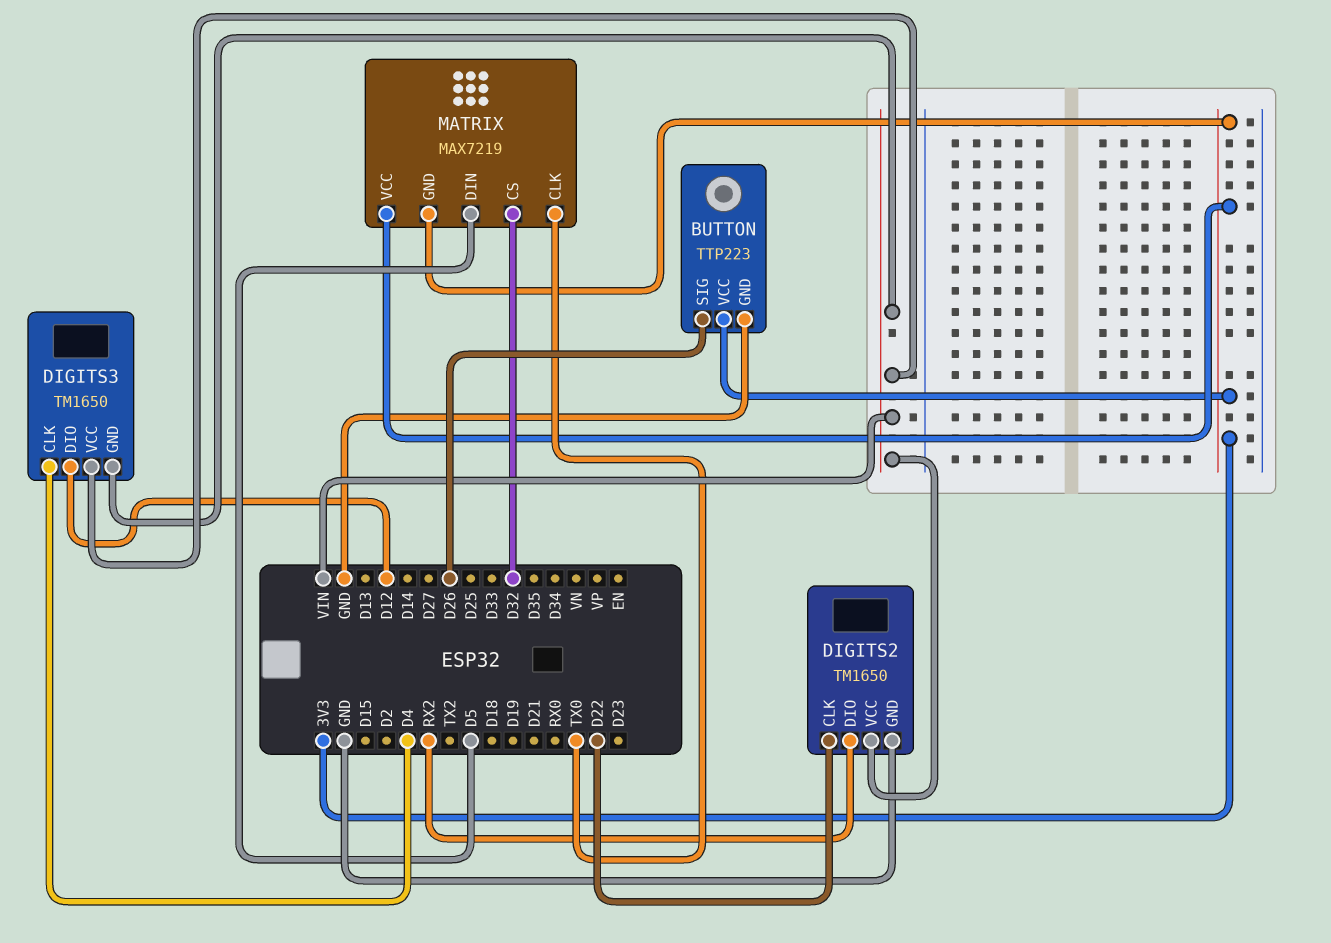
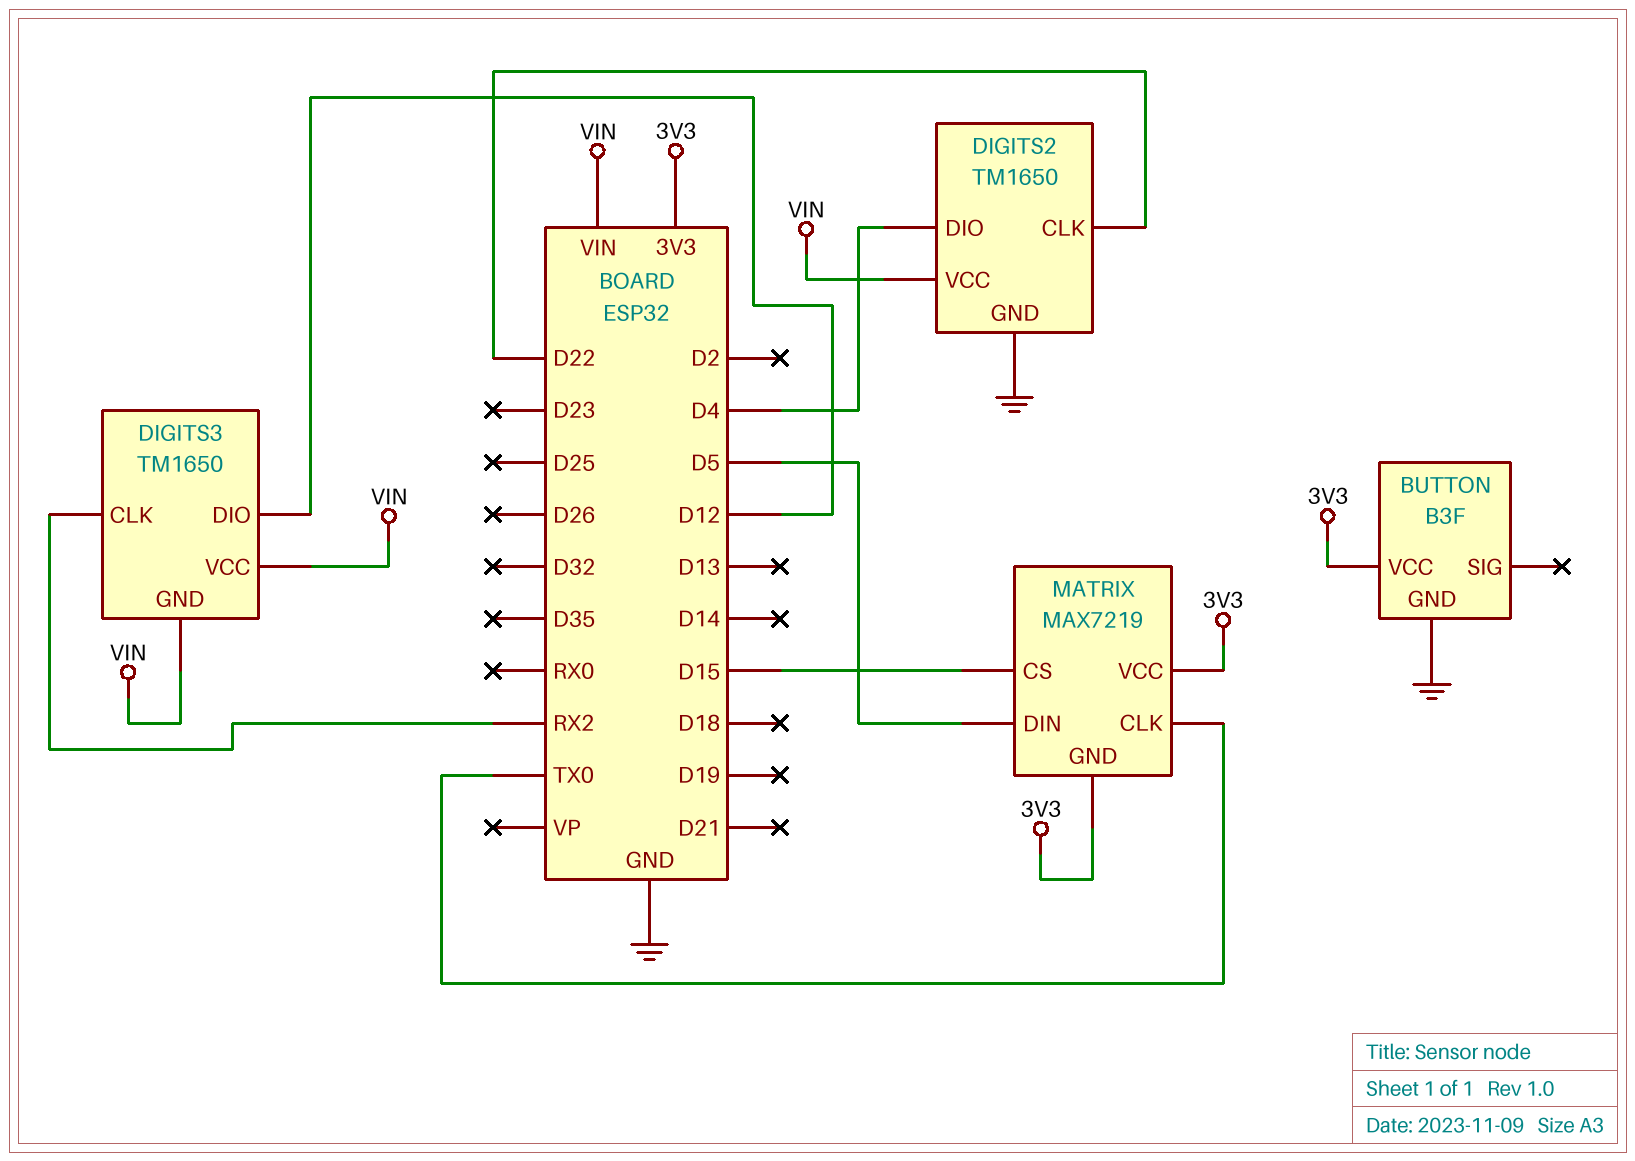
BUTTON: TTP223 -> B3F
BUTTON pin SIG: D26 -> none
DIGITS2 pin DIO: RX2 -> D4
DIGITS3 pin CLK: D4 -> RX2
MATRIX pin CS: D32 -> D15

